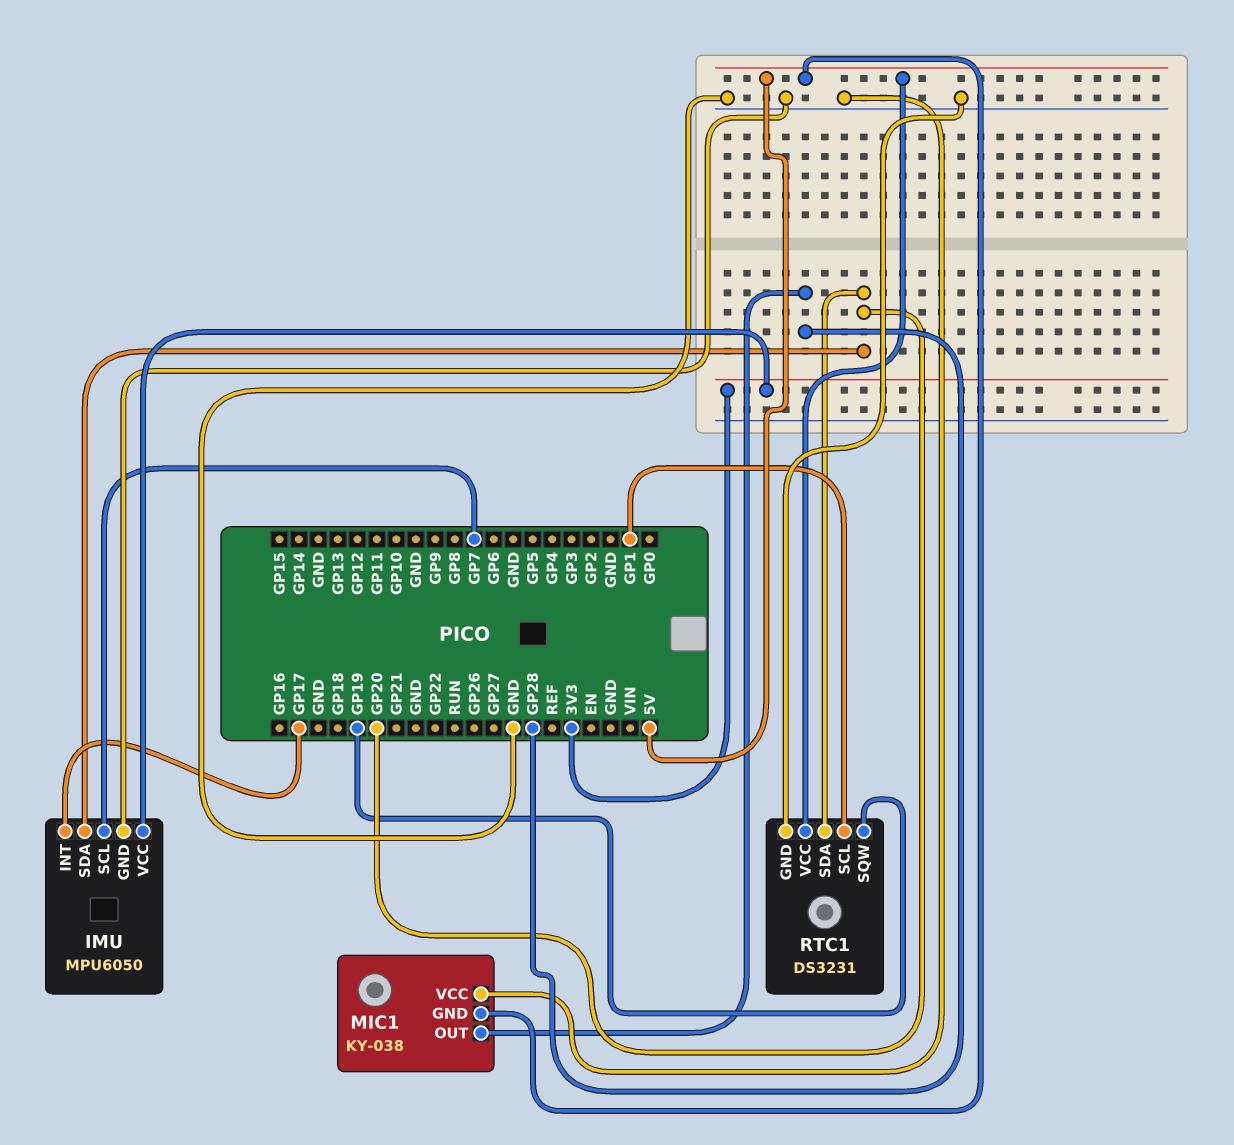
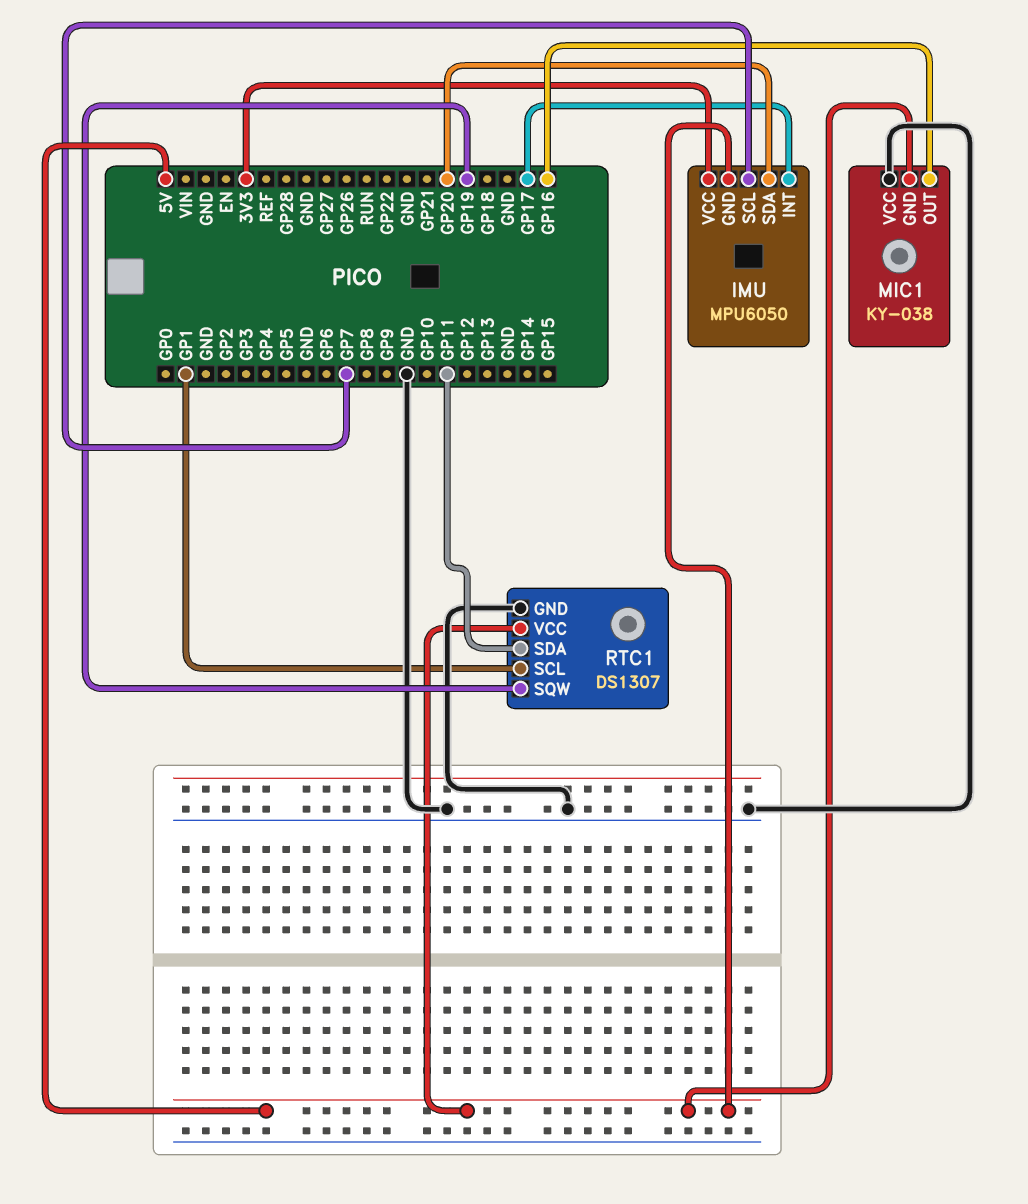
IMU pin GND: GND -> 5V
MIC1 pin OUT: GP28 -> GP16
RTC1: DS3231 -> DS1307
RTC1 pin SDA: GP20 -> GP11

